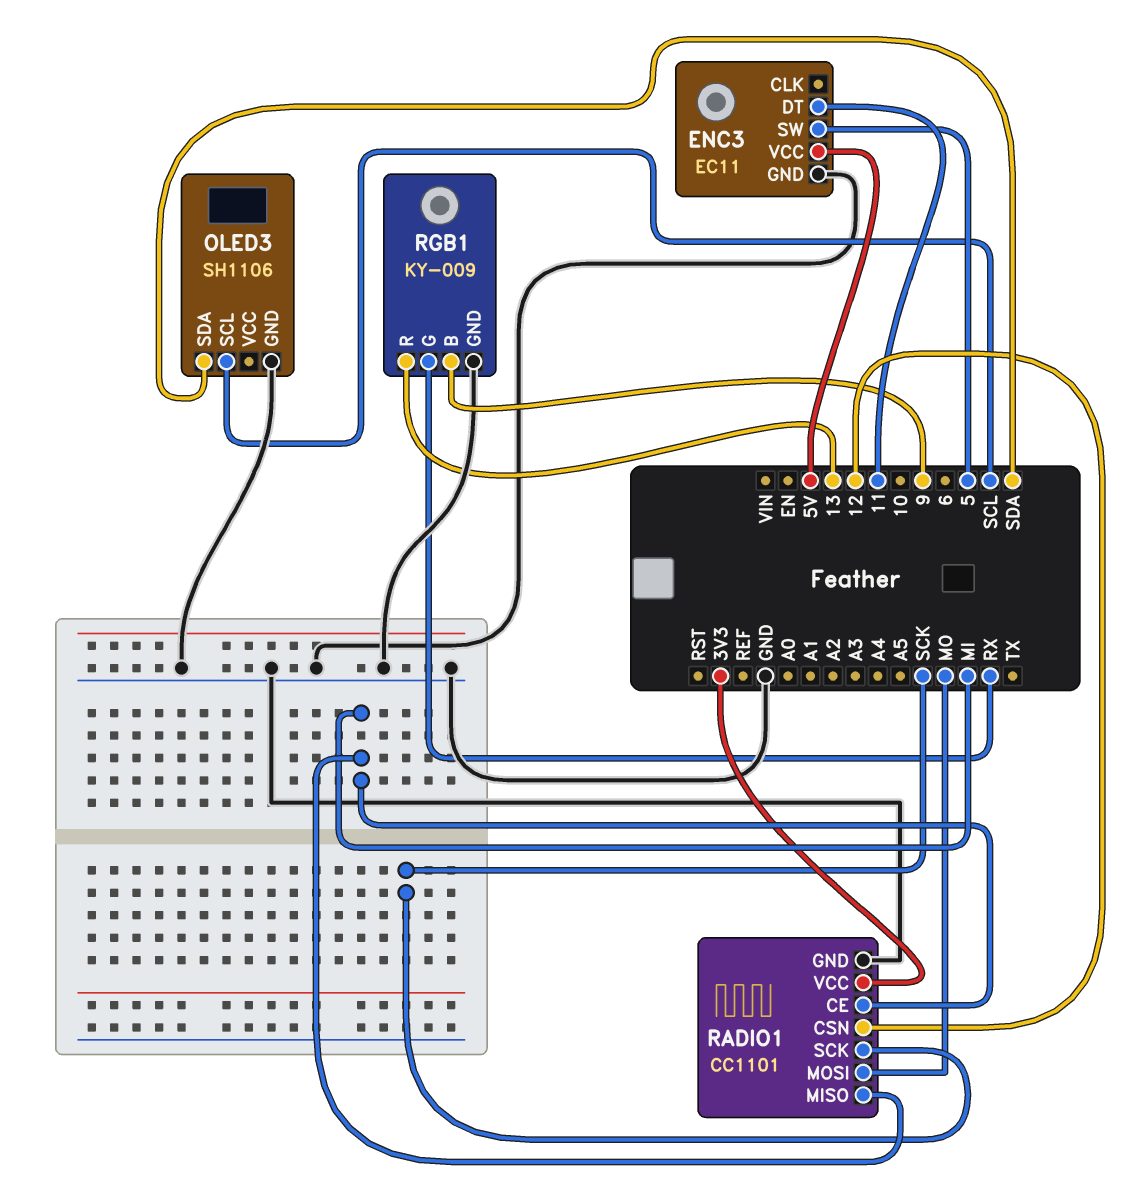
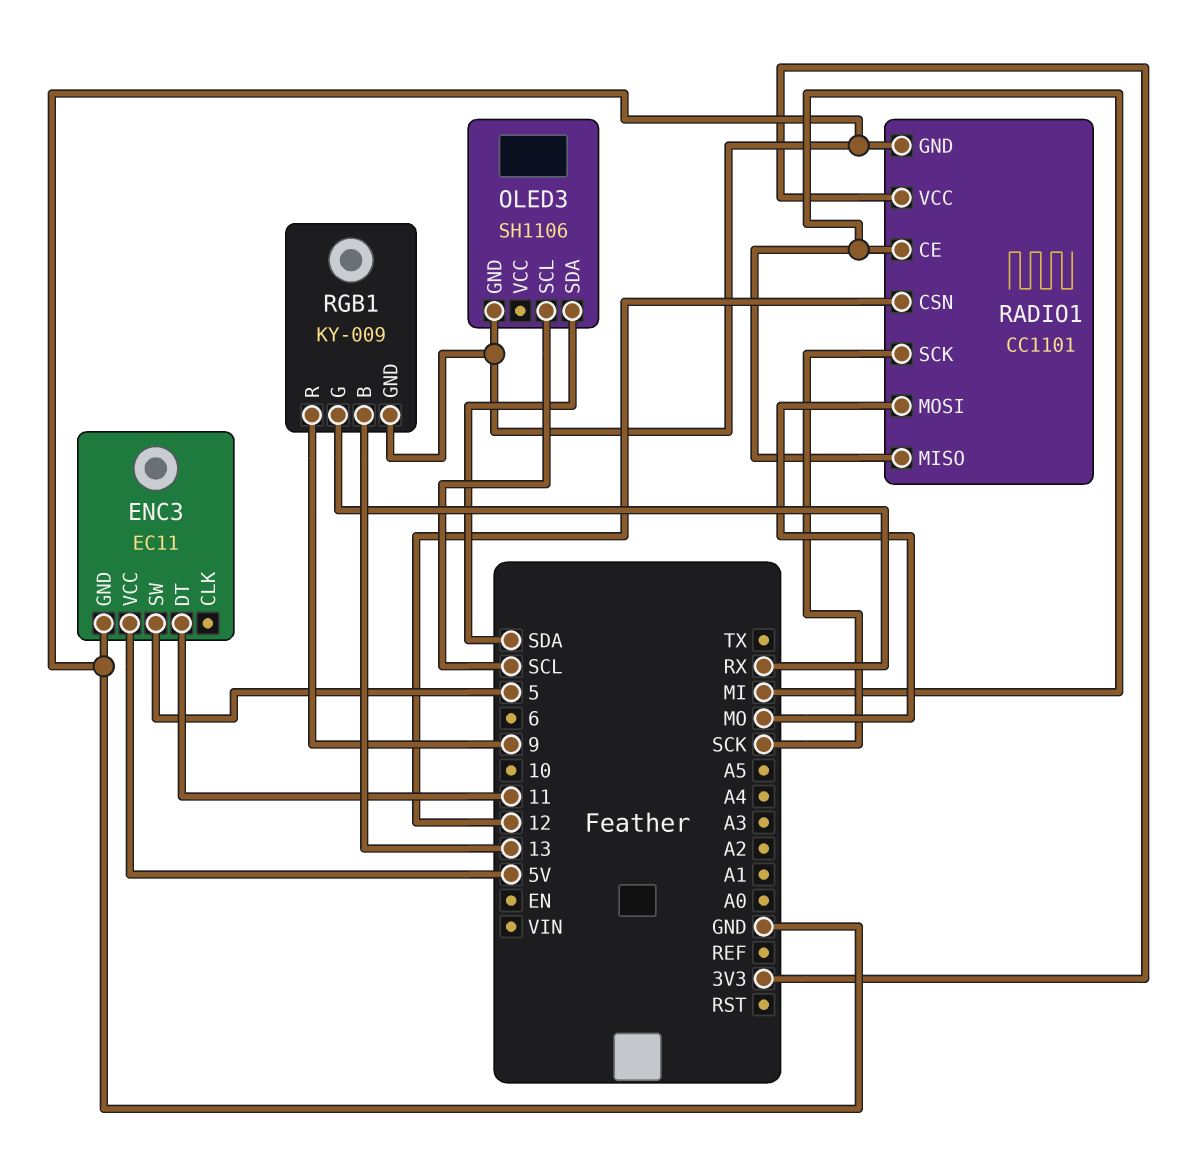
RGB1 pin B: 9 -> 13
RGB1 pin R: 13 -> 9

